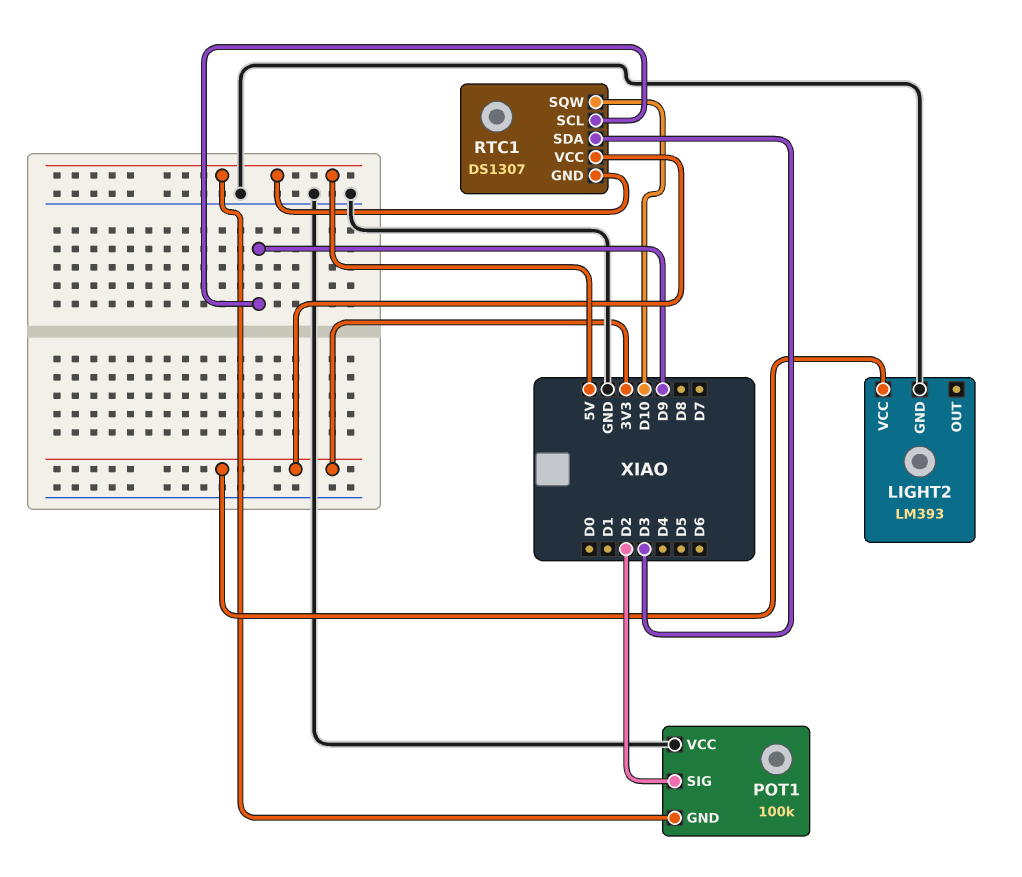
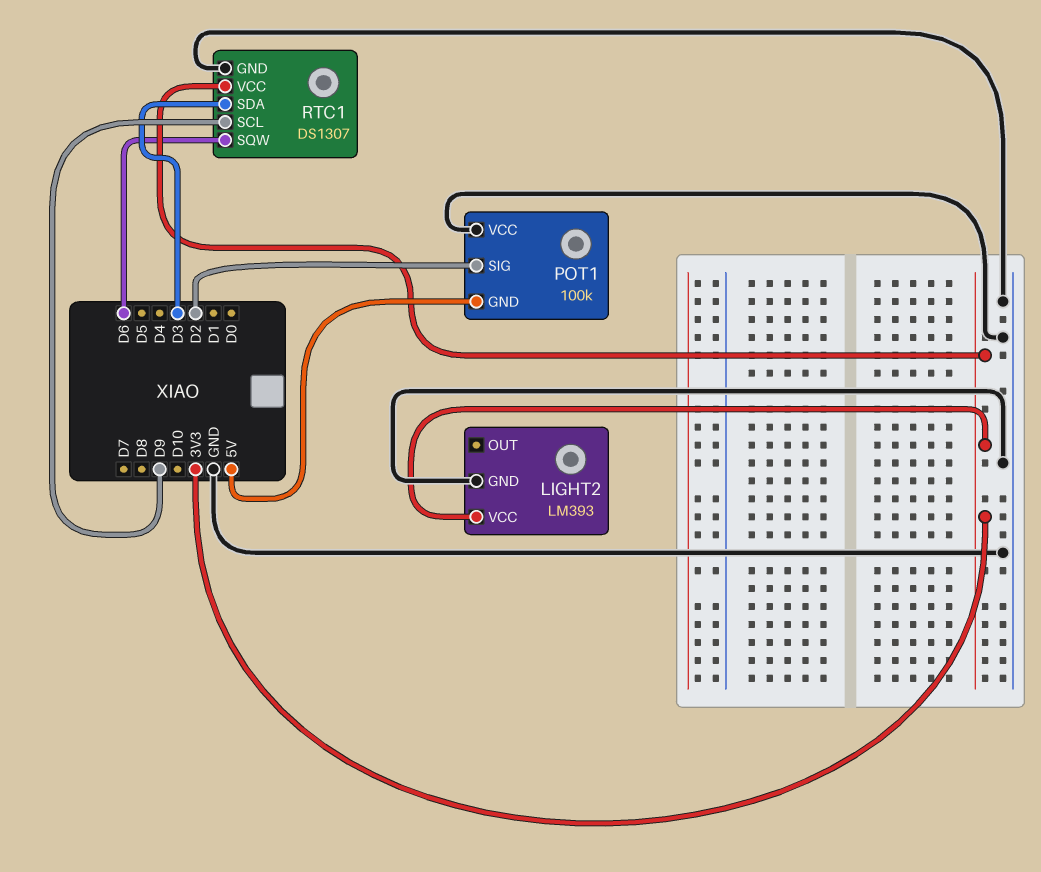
RTC1 pin GND: 5V -> GND
RTC1 pin SQW: D10 -> D6

